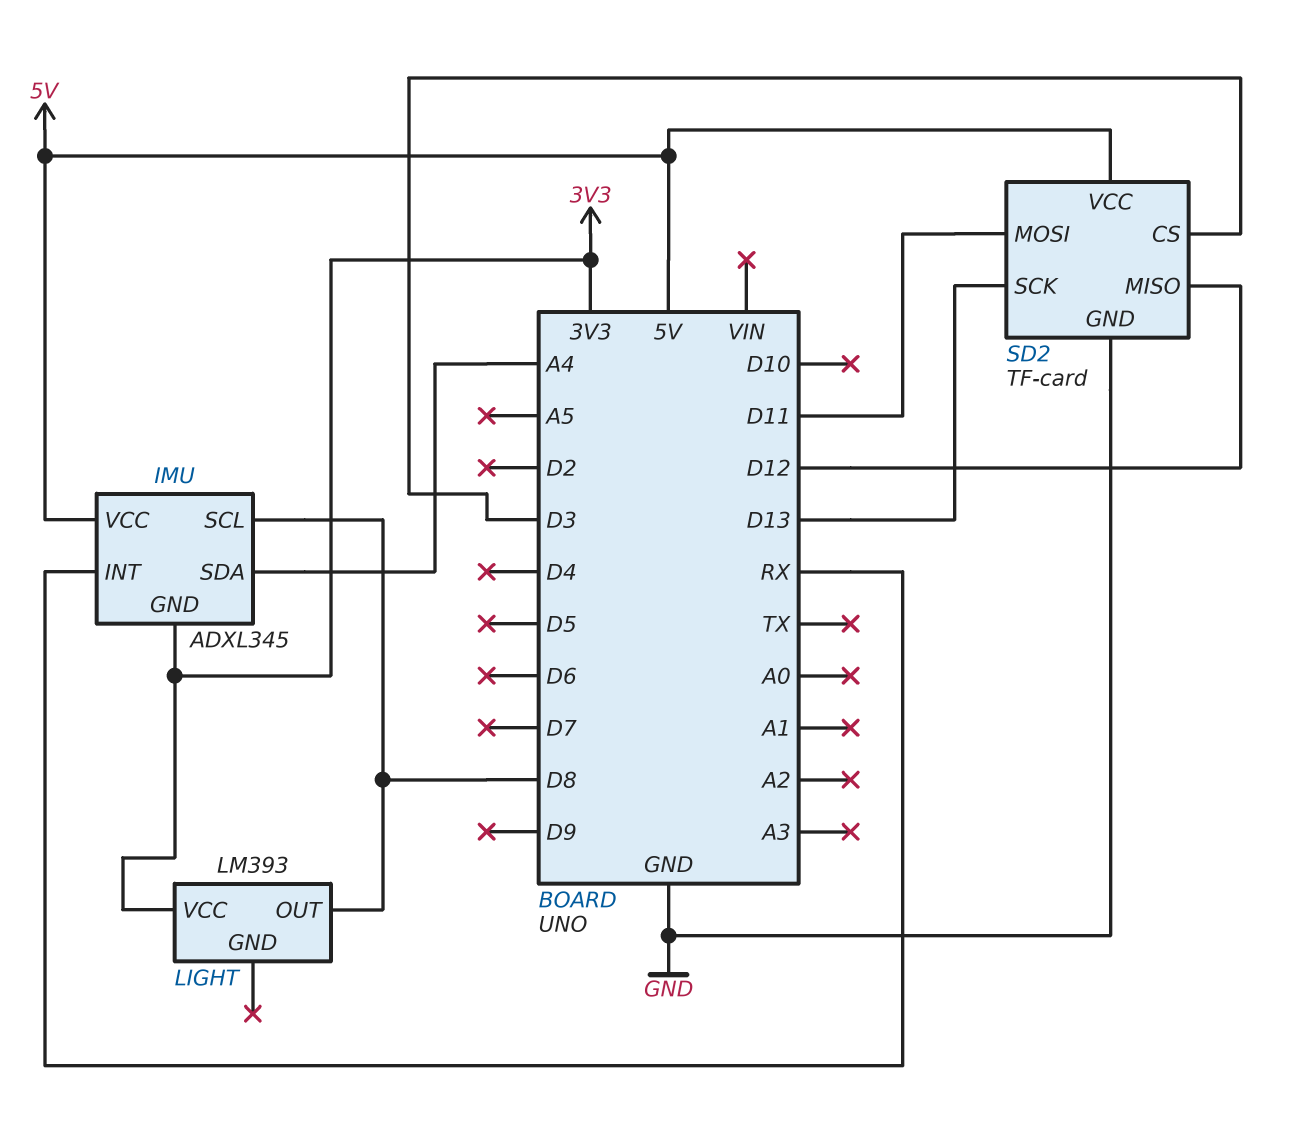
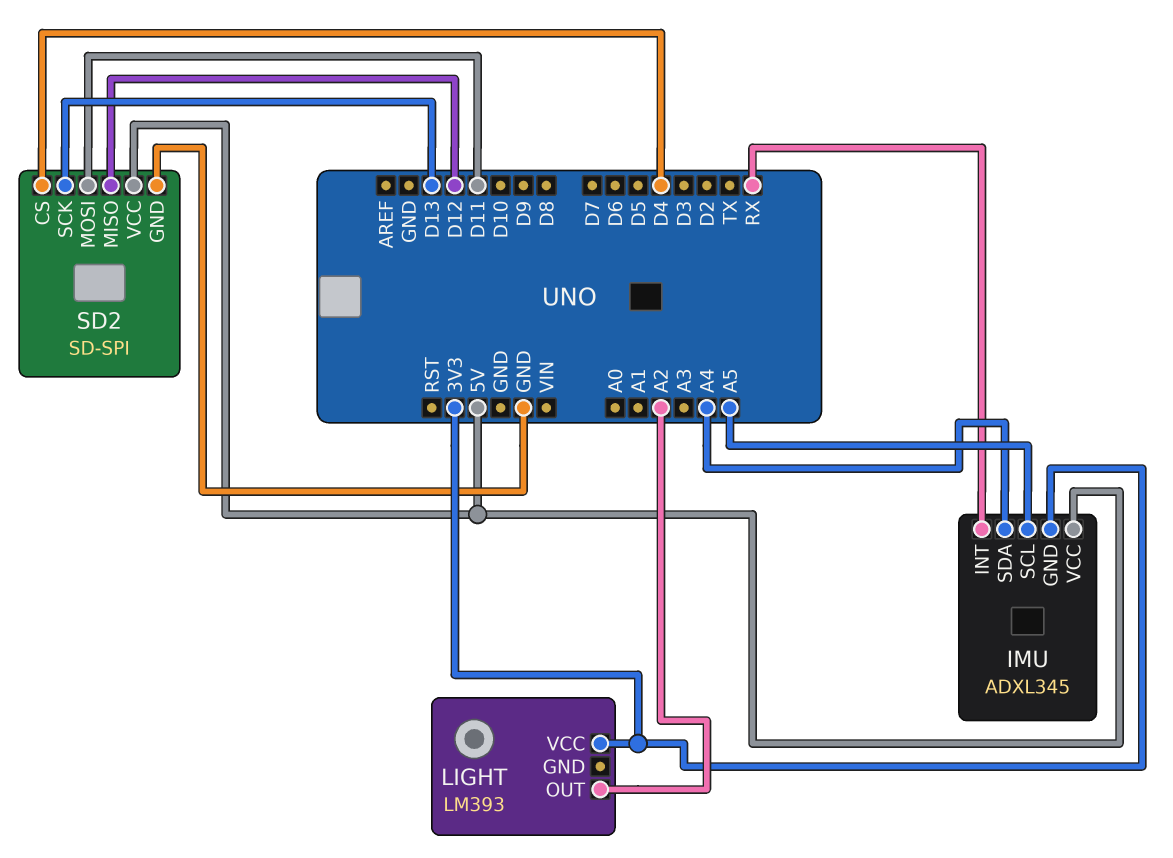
IMU pin SCL: D8 -> A5
LIGHT pin OUT: D8 -> A2
SD2: TF-card -> SD-SPI
SD2 pin CS: D3 -> D4

